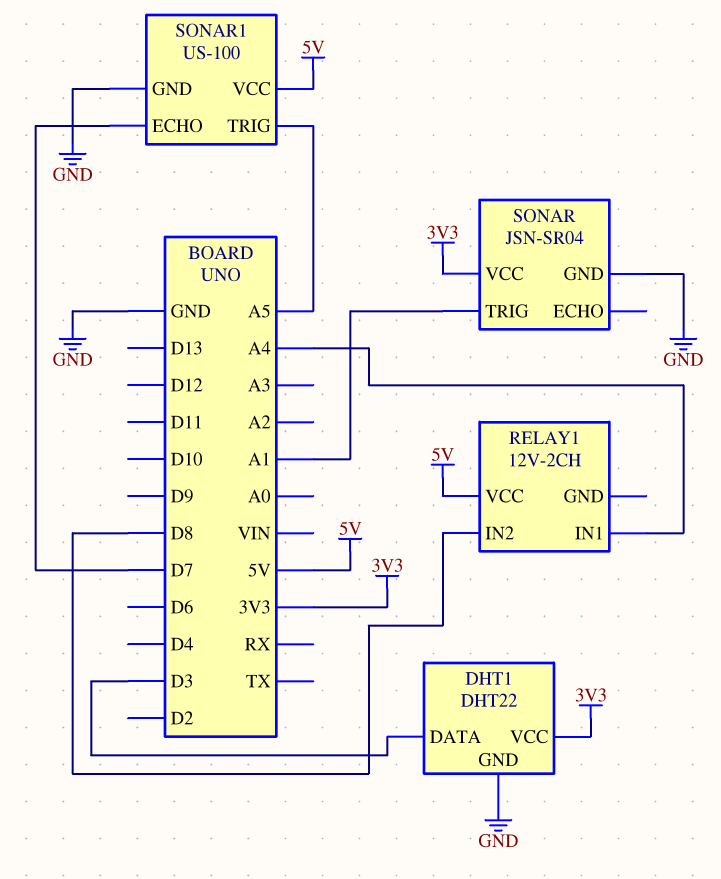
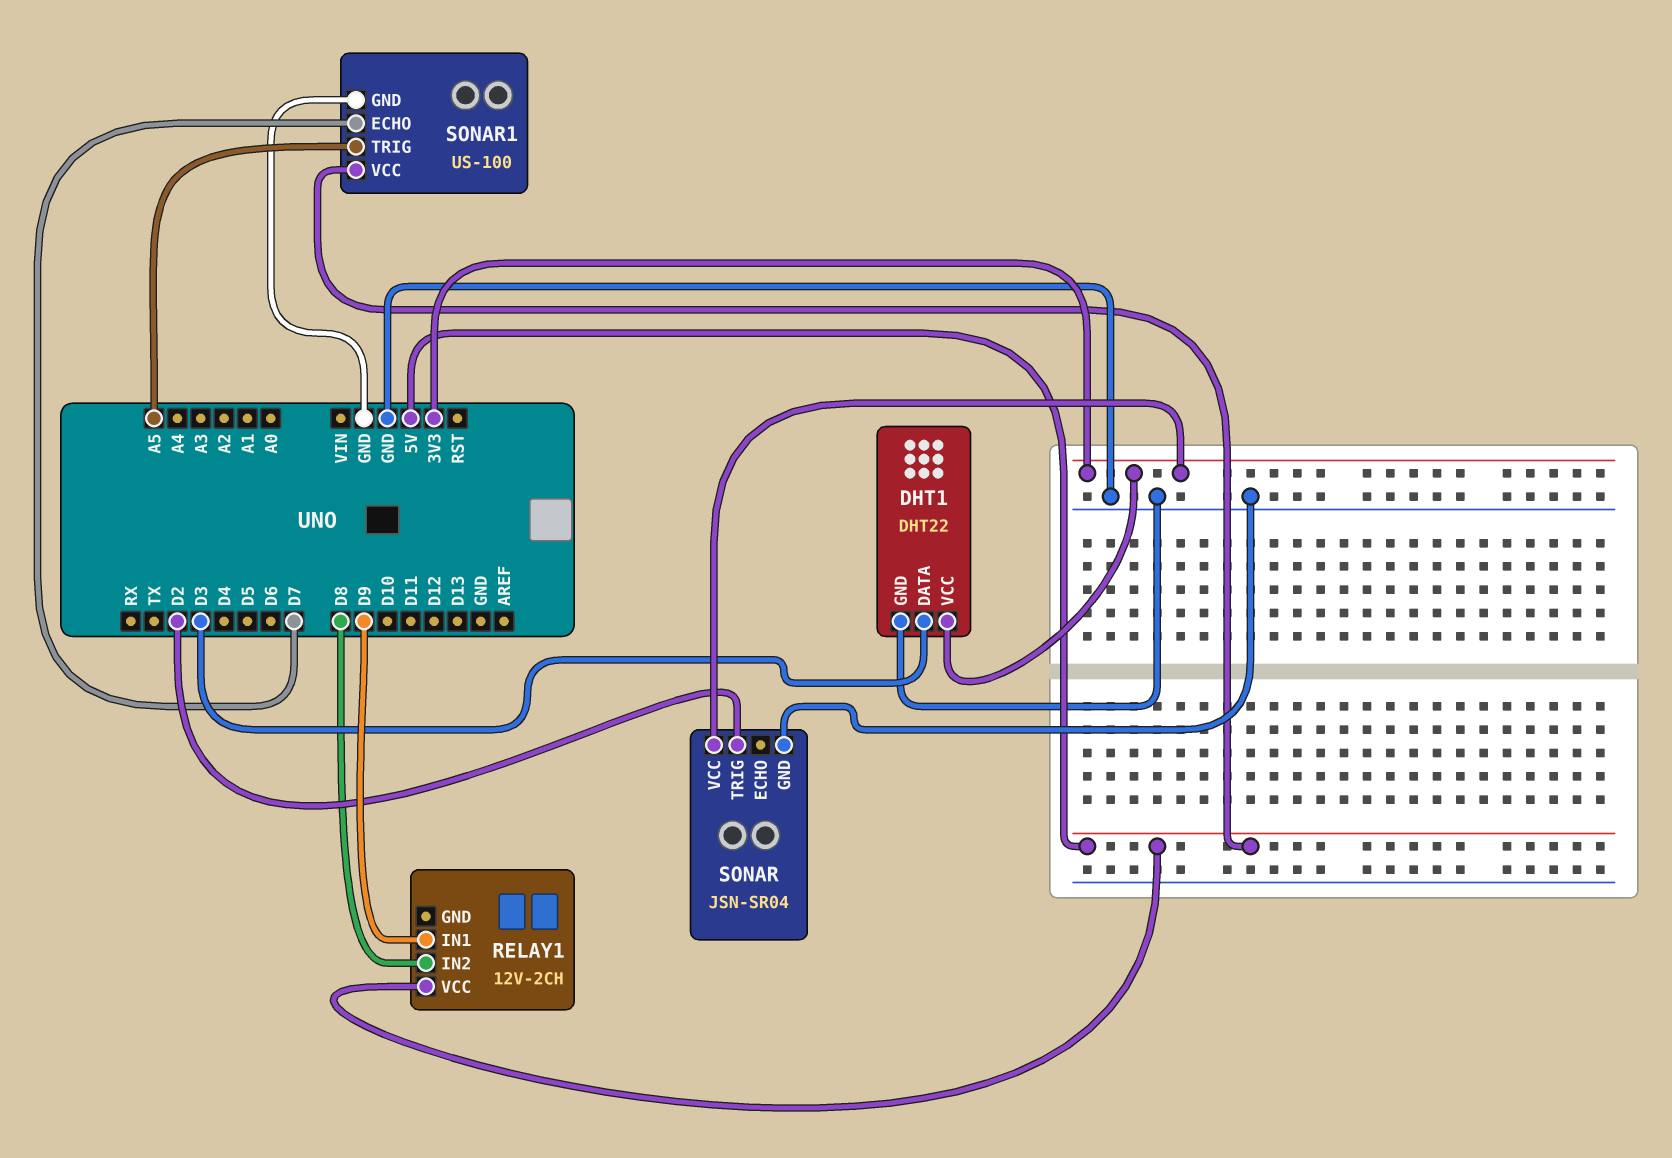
RELAY1 pin IN1: A4 -> D9
SONAR pin TRIG: A1 -> D2

